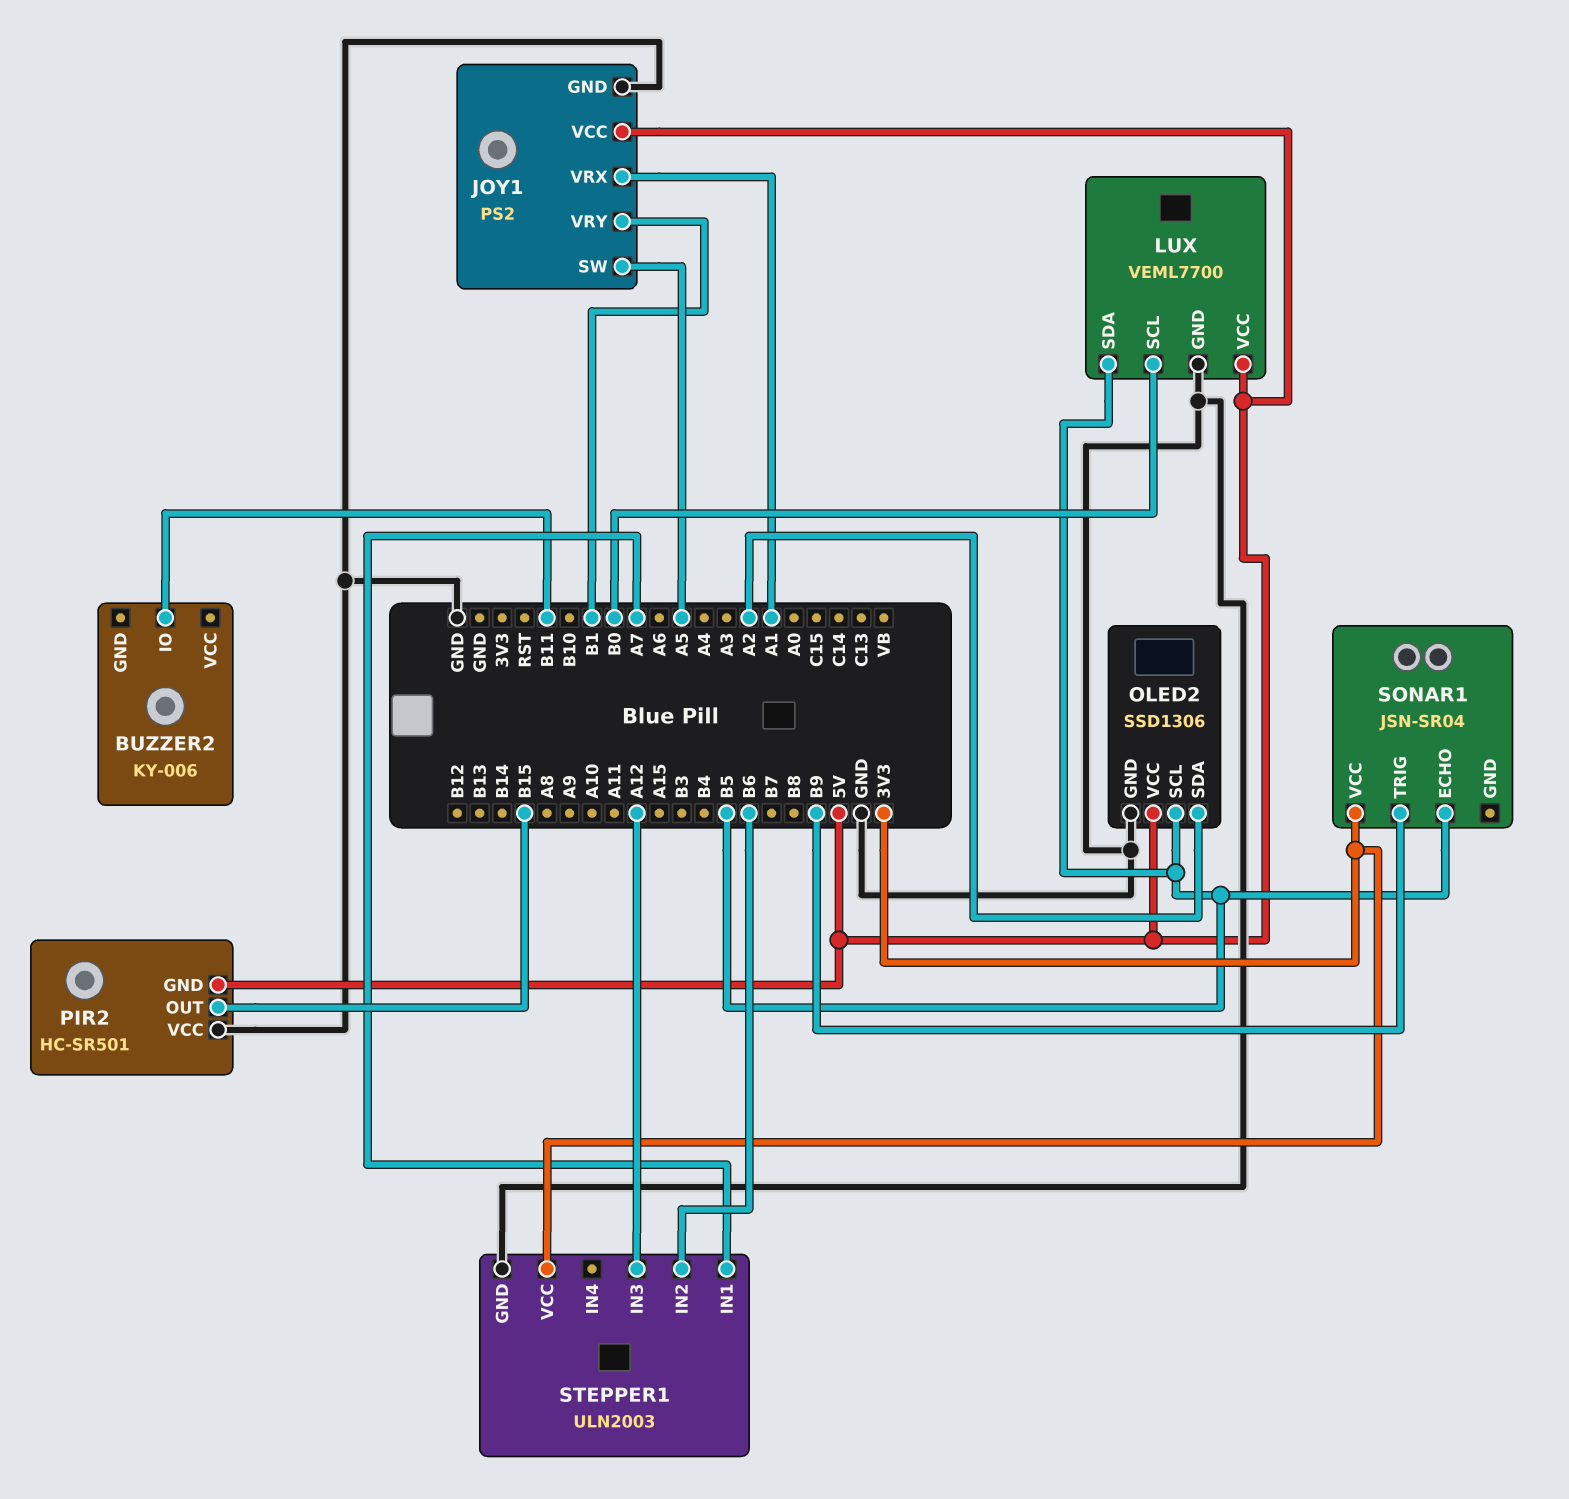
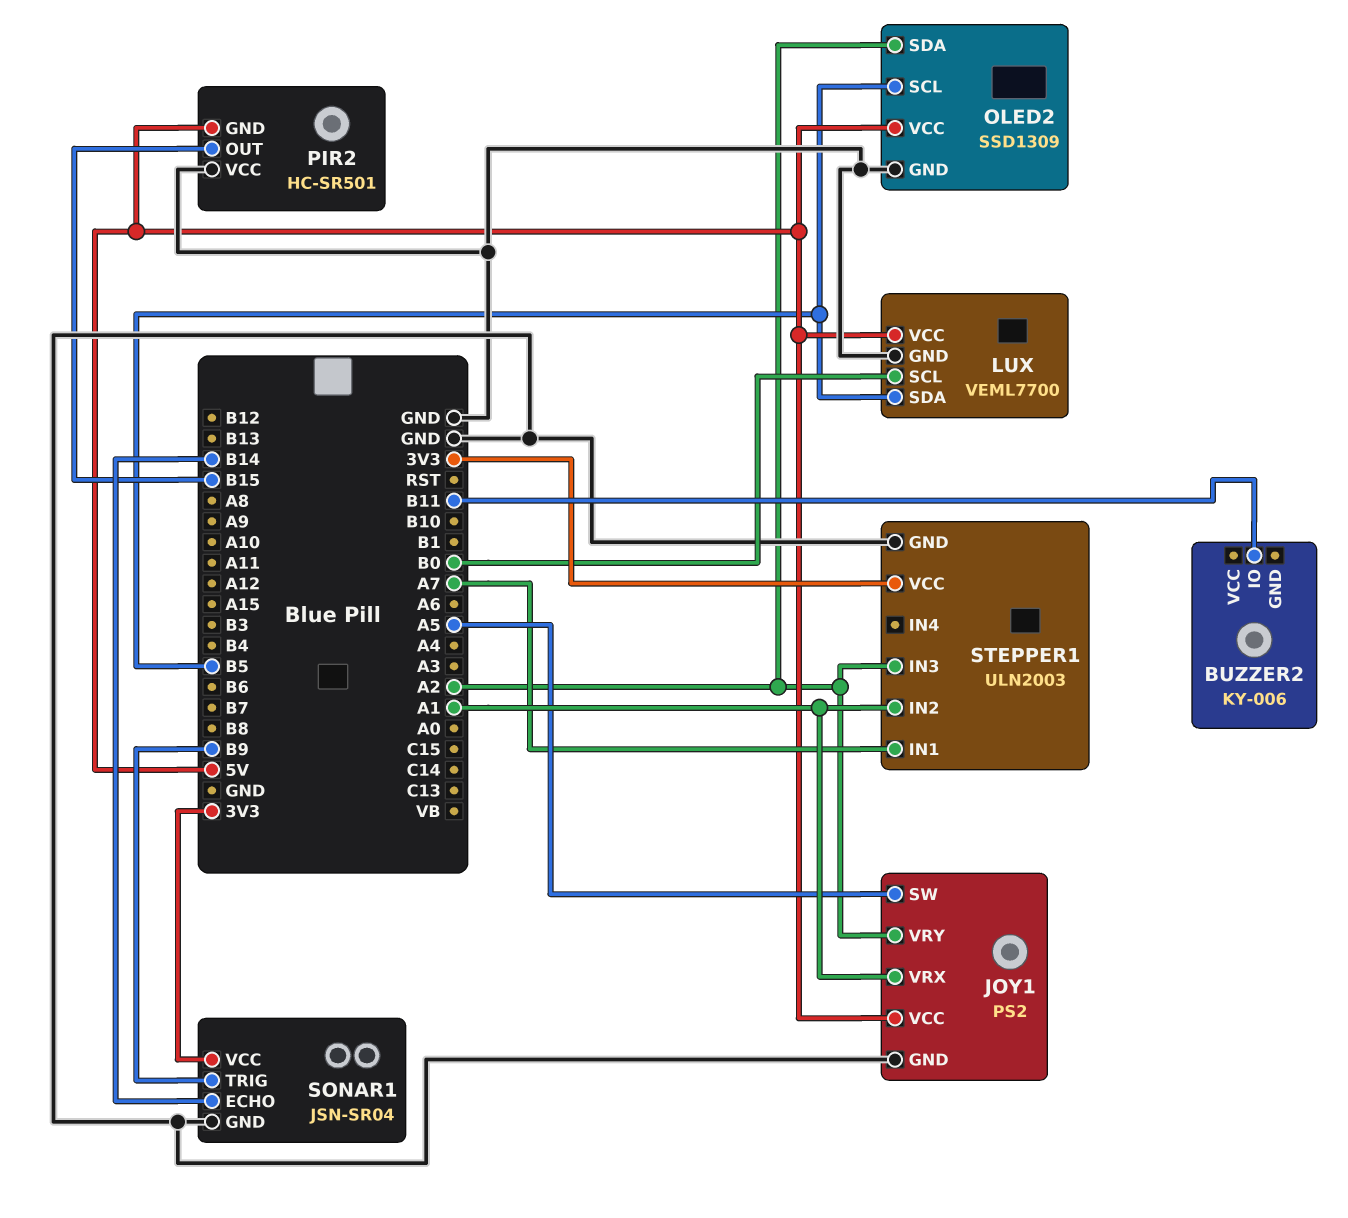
JOY1 pin VRY: B1 -> A2
OLED2: SSD1306 -> SSD1309
SONAR1 pin ECHO: B5 -> B14
SONAR1 pin GND: none -> GND
STEPPER1 pin IN2: B6 -> A1
STEPPER1 pin IN3: A12 -> A2

